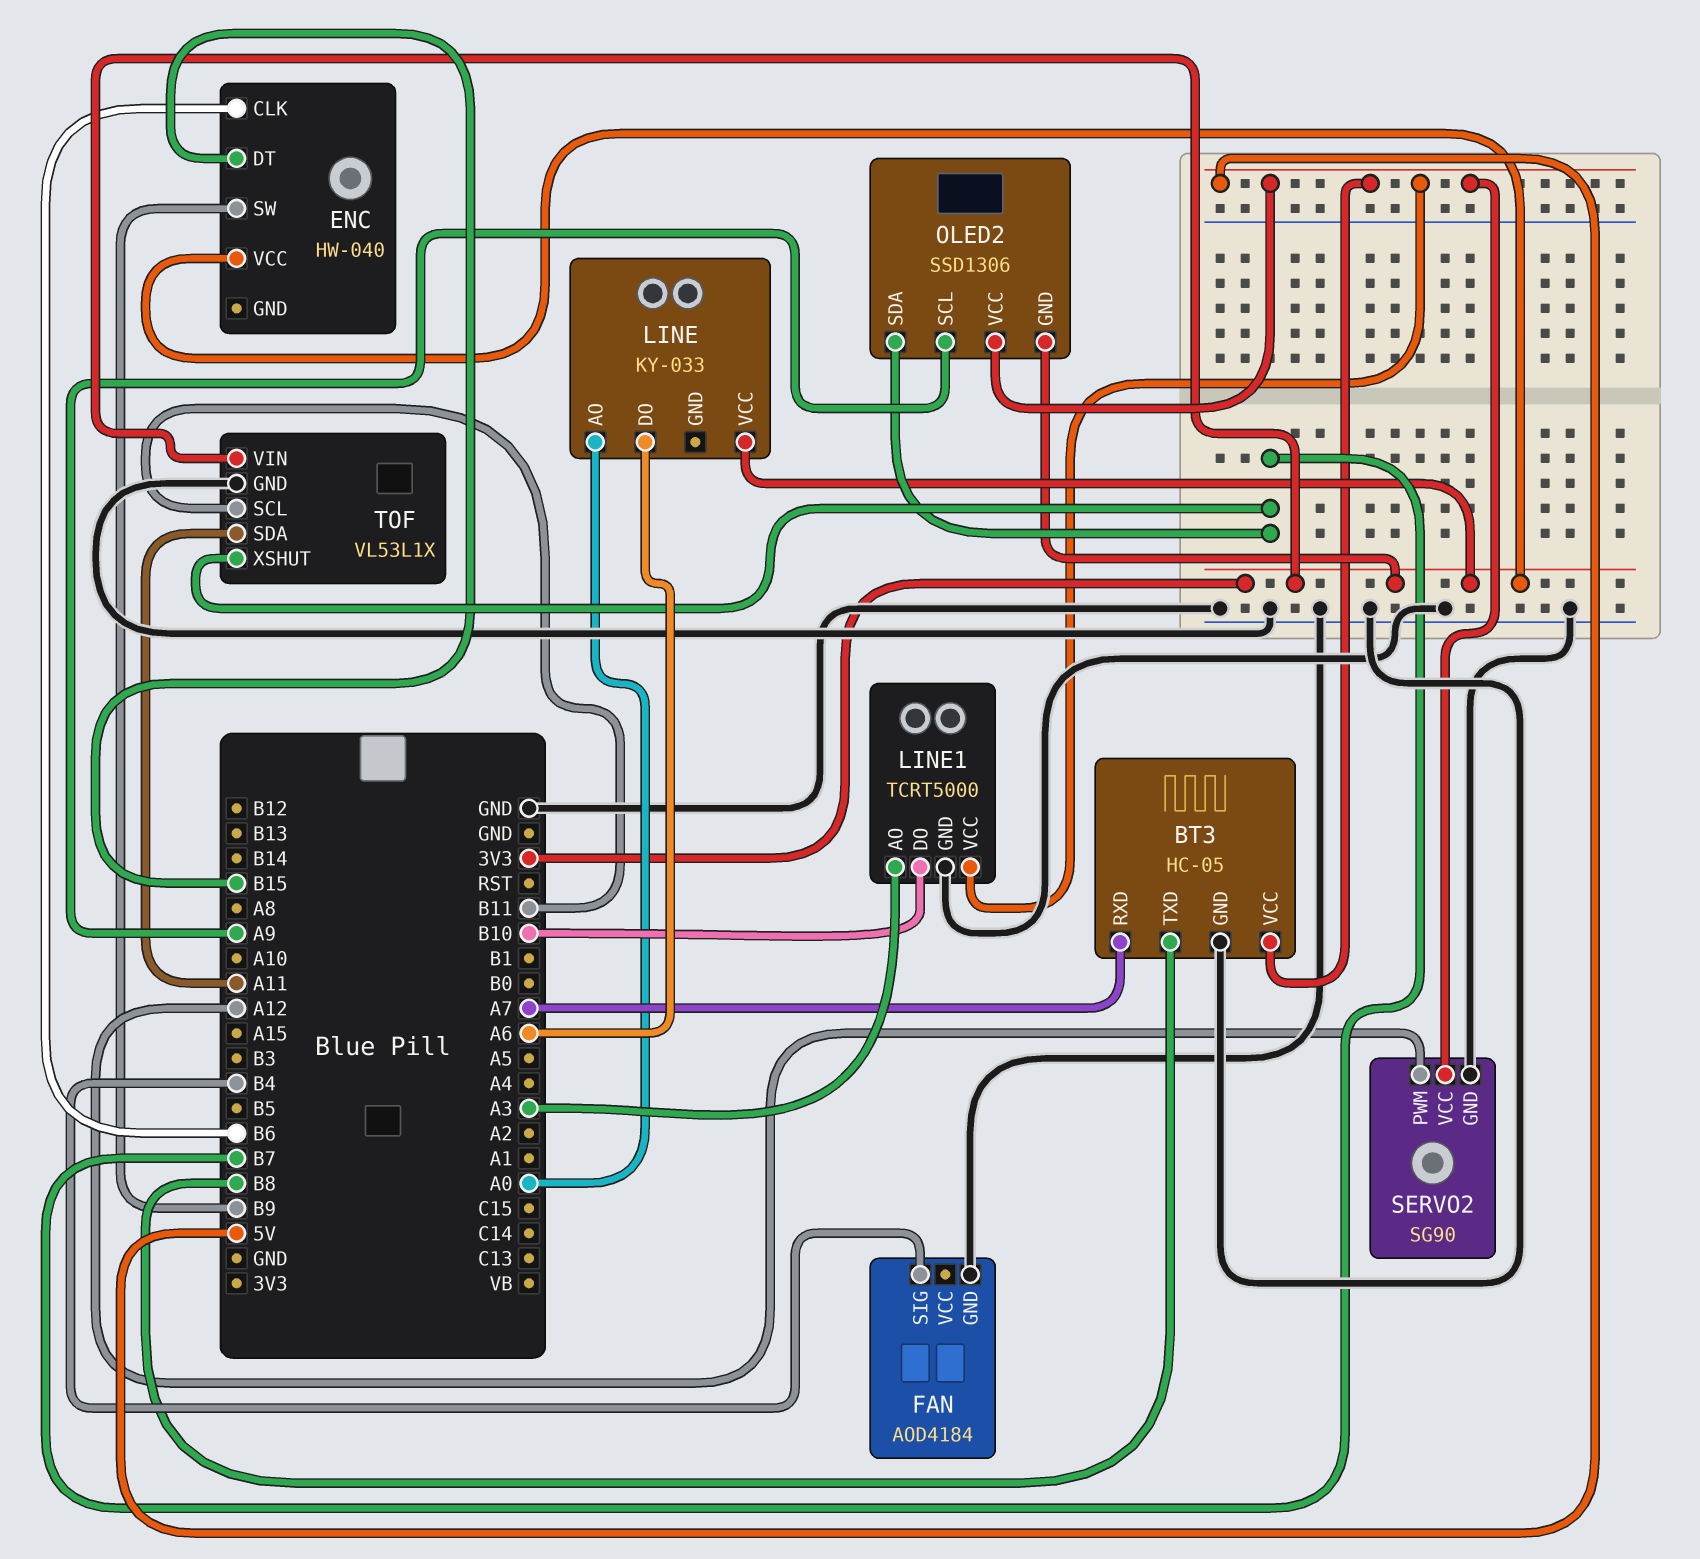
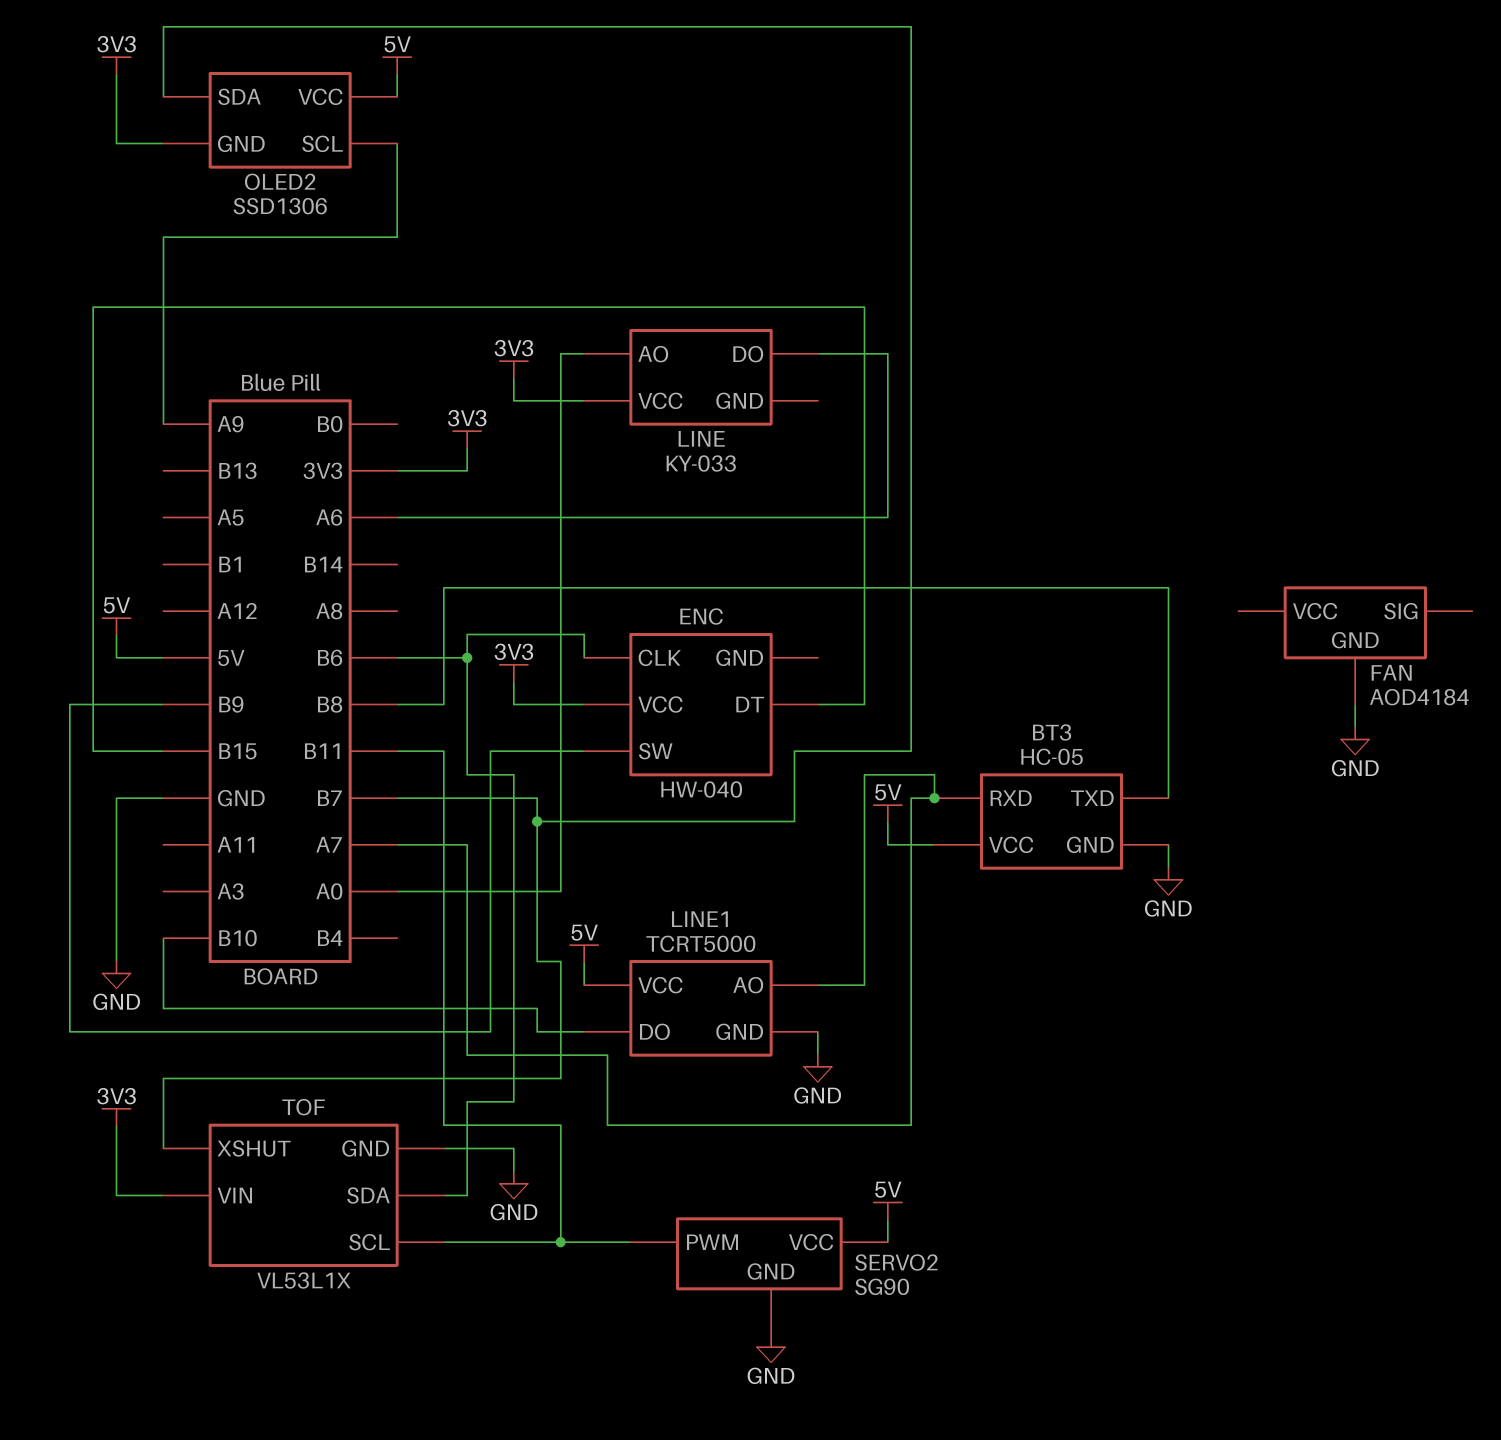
FAN pin SIG: B4 -> none
LINE1 pin AO: A3 -> A7
SERVO2 pin PWM: A12 -> B11
TOF pin SDA: A11 -> B6

